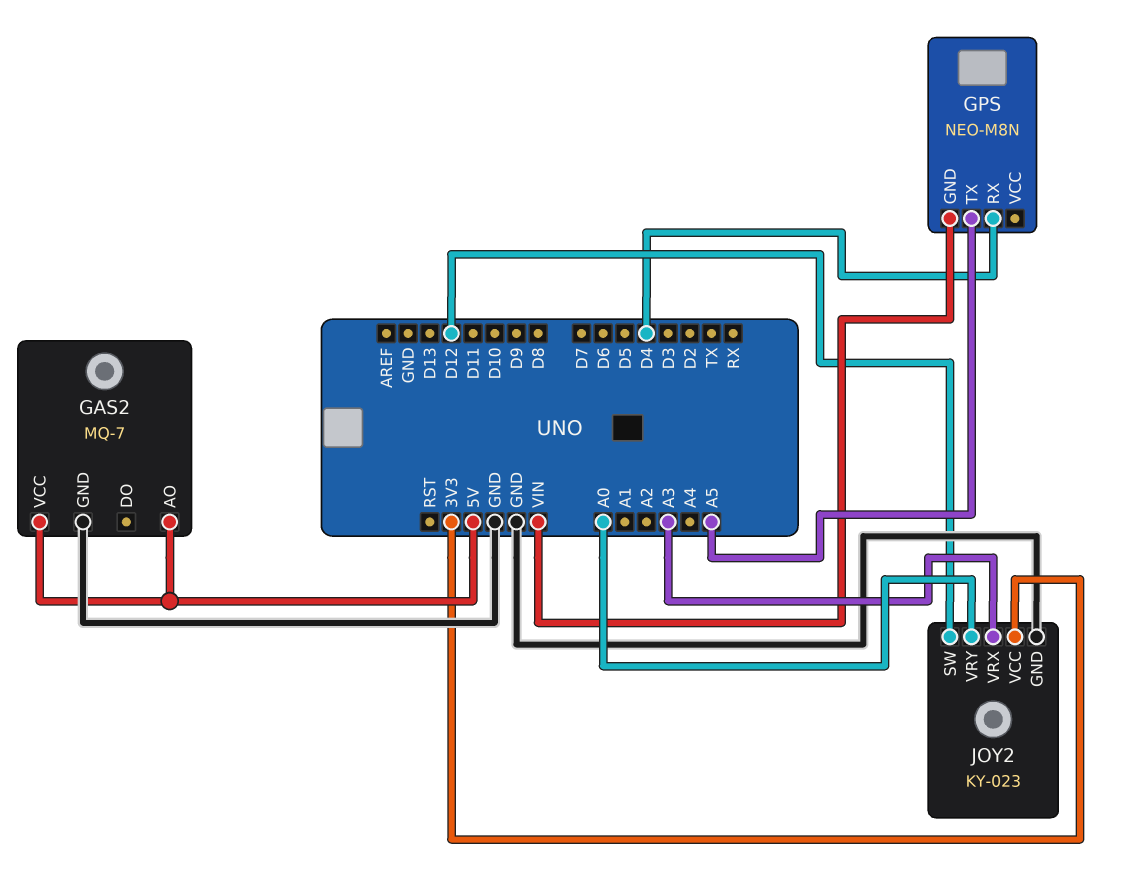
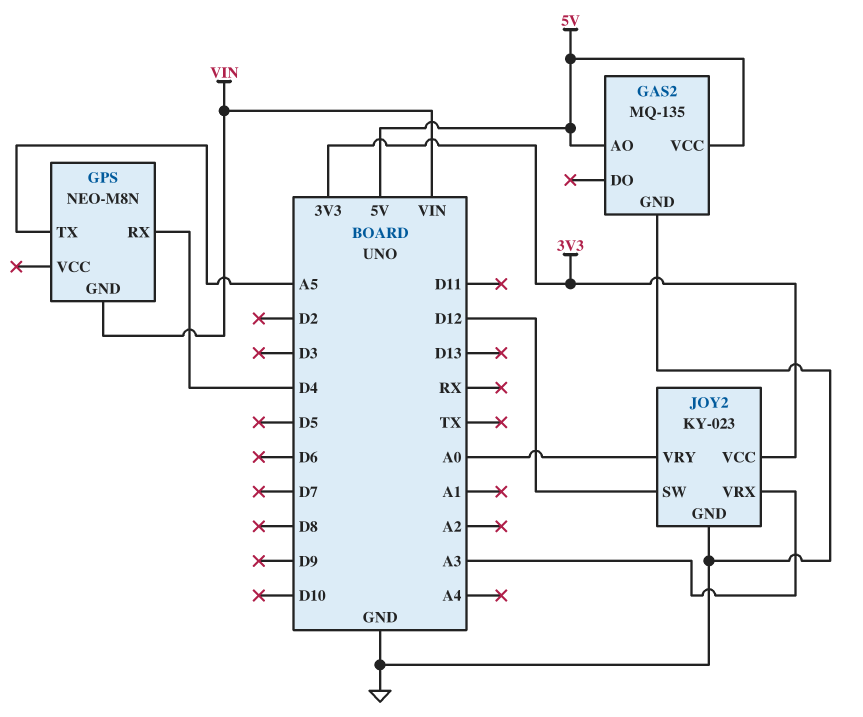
GAS2: MQ-7 -> MQ-135

